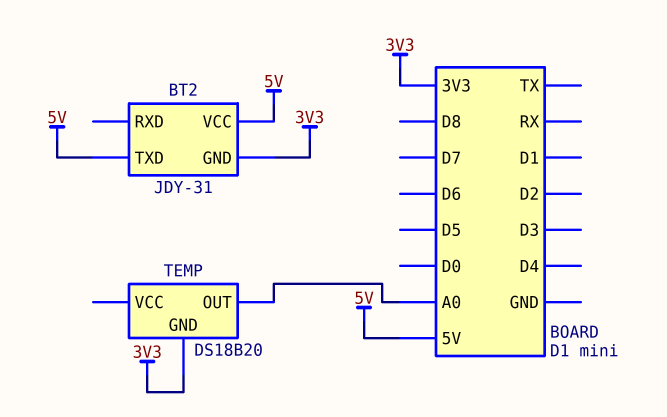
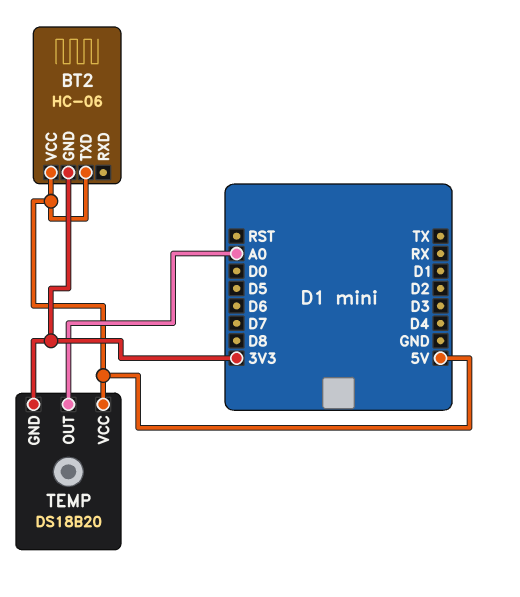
BT2: JDY-31 -> HC-06
TEMP pin VCC: none -> 5V

